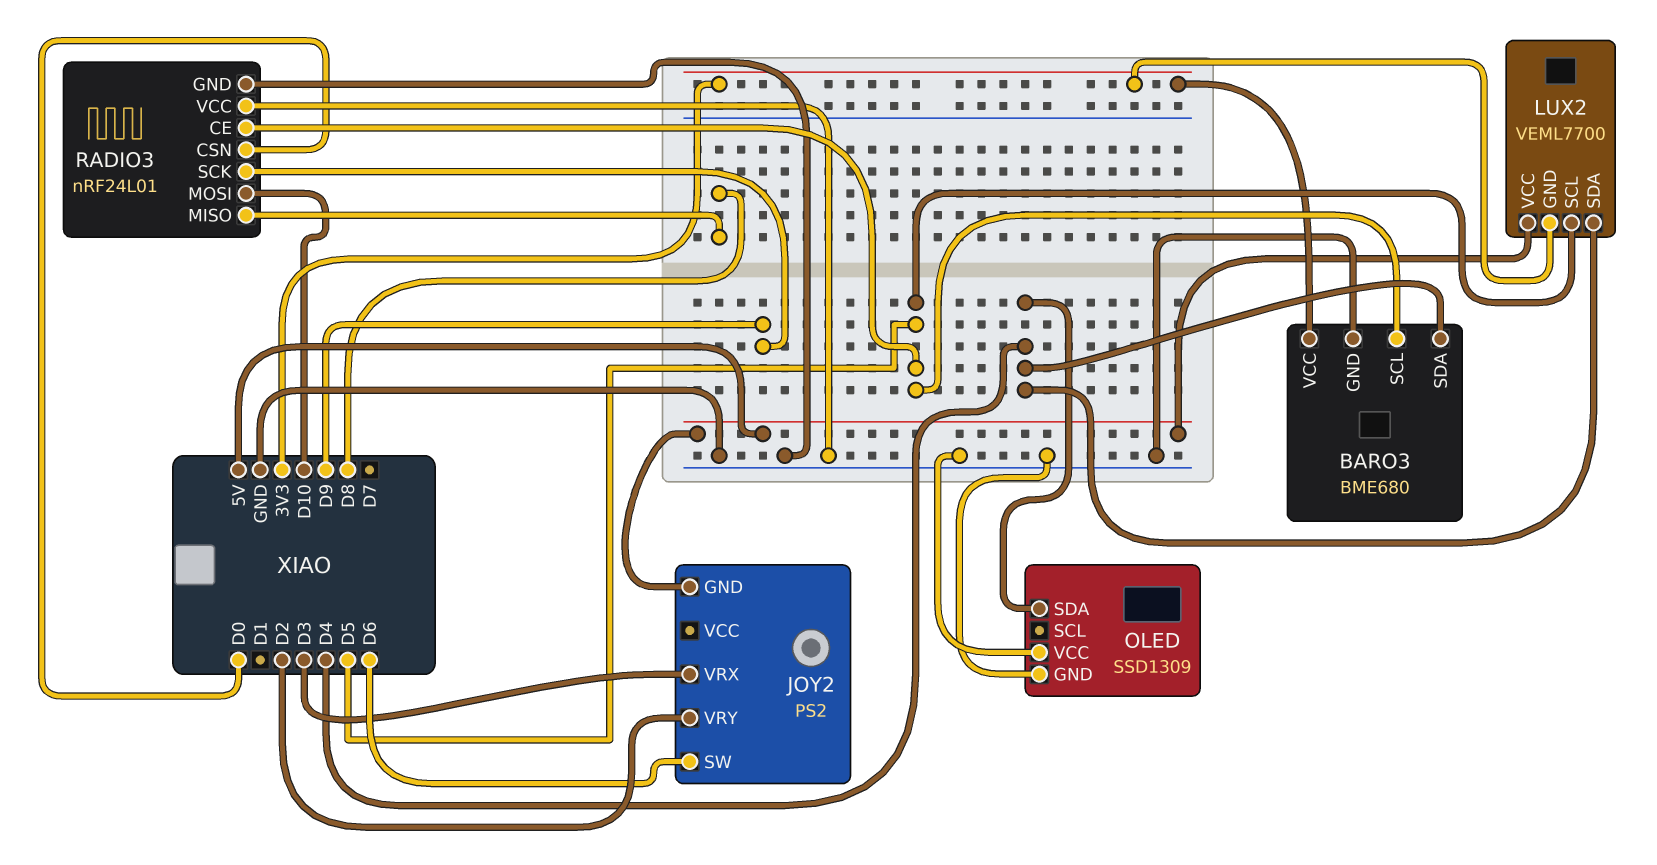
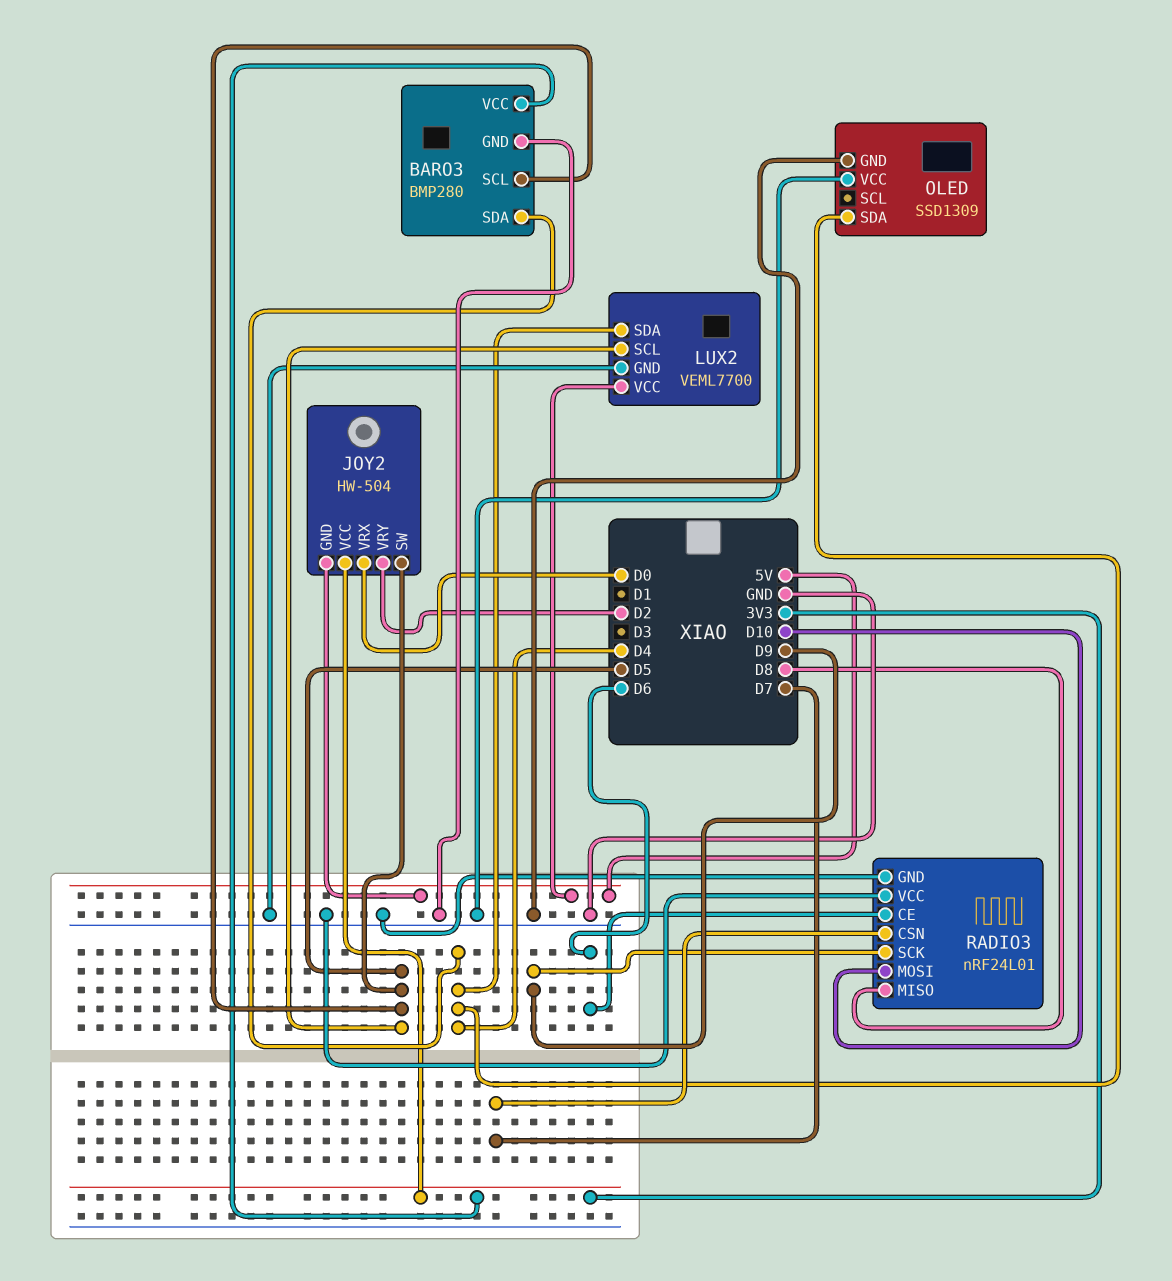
BARO3: BME680 -> BMP280
JOY2: PS2 -> HW-504
JOY2 pin SW: D6 -> D5
JOY2 pin VCC: none -> 3V3
JOY2 pin VRX: D3 -> D0
LUX2 pin GND: 3V3 -> GND
RADIO3 pin CE: D5 -> D6
RADIO3 pin CSN: D0 -> D7

